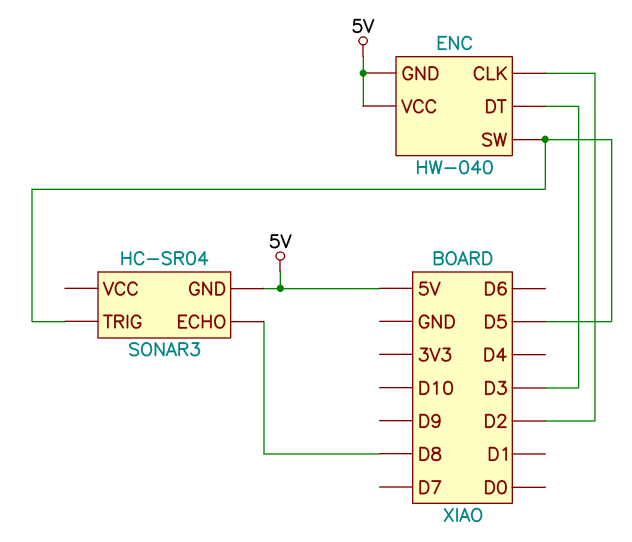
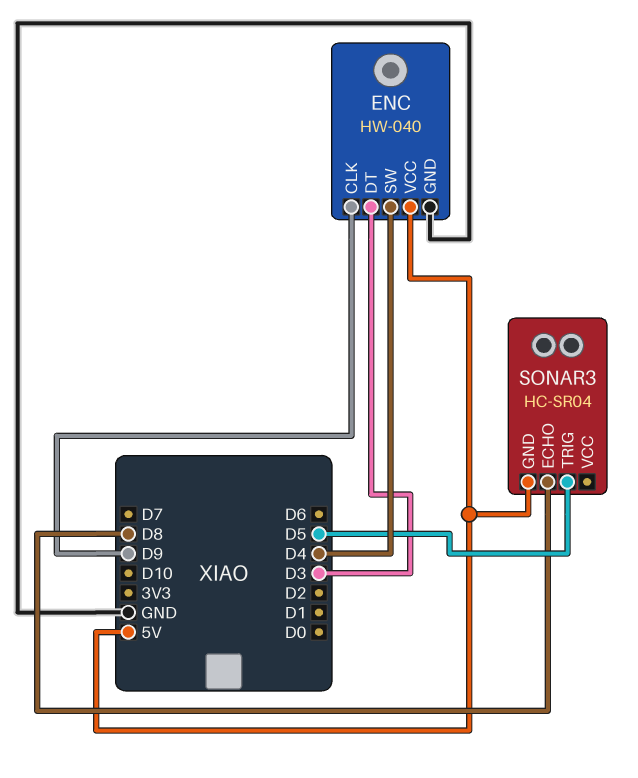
ENC pin CLK: D2 -> D9
ENC pin GND: 5V -> GND
ENC pin SW: D5 -> D4

